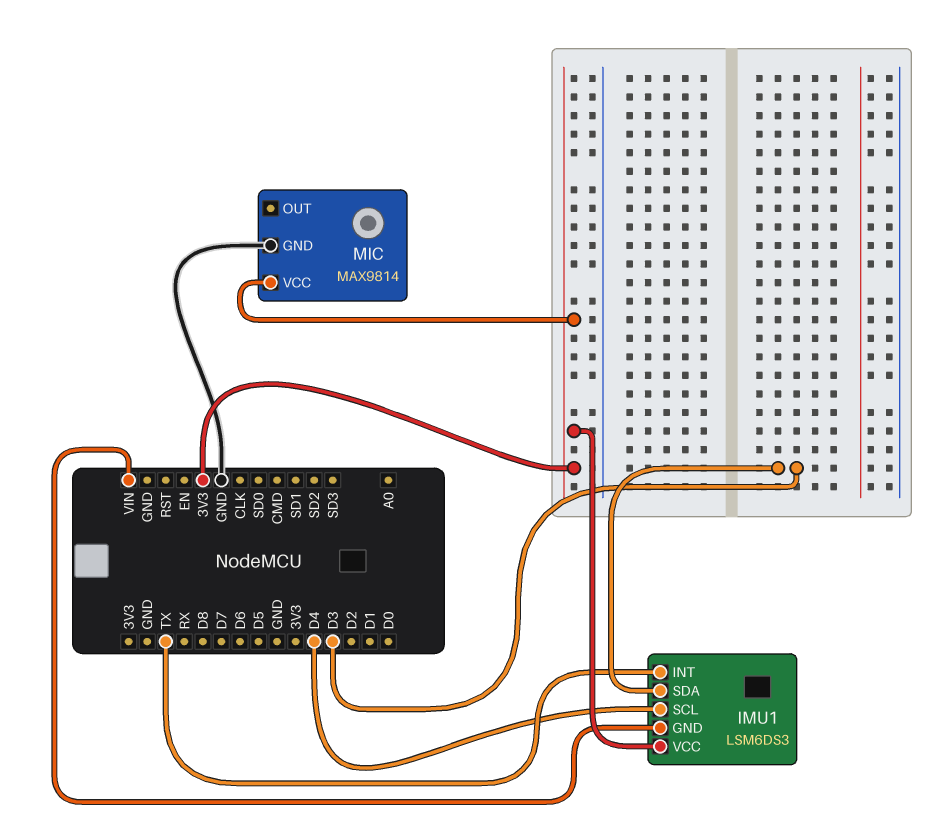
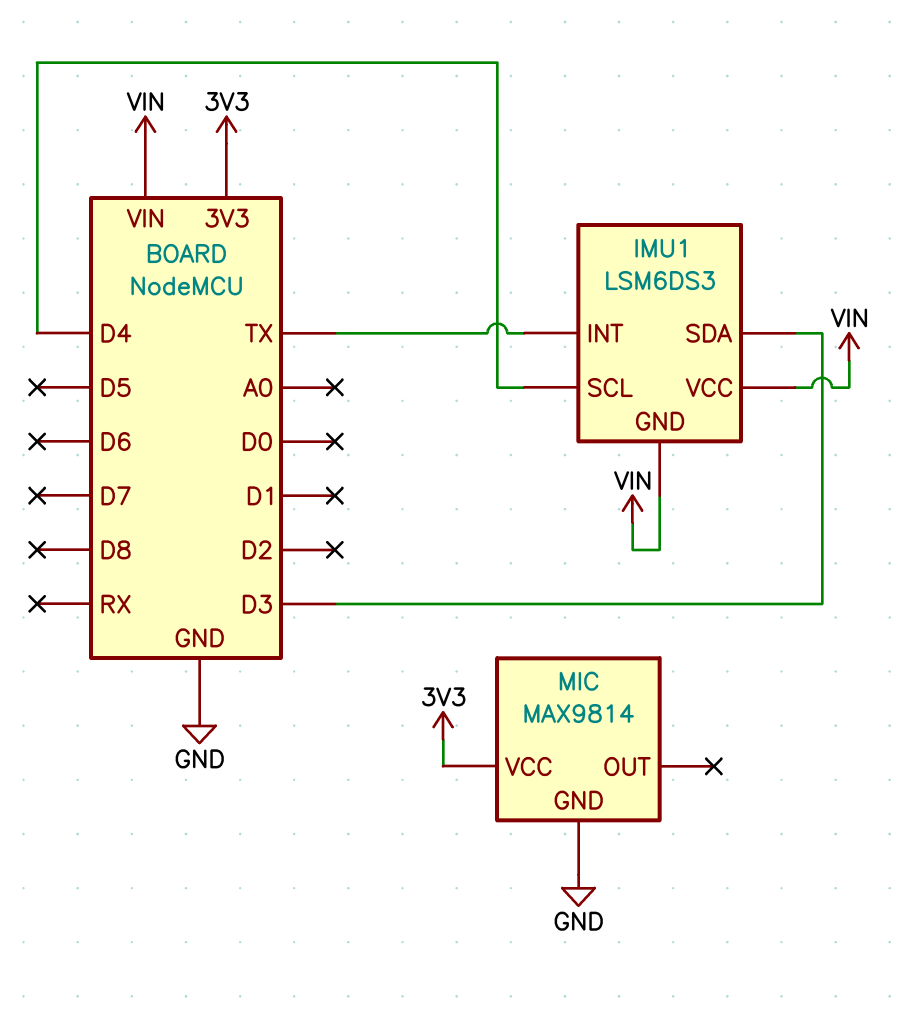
IMU1 pin VCC: 3V3 -> VIN

